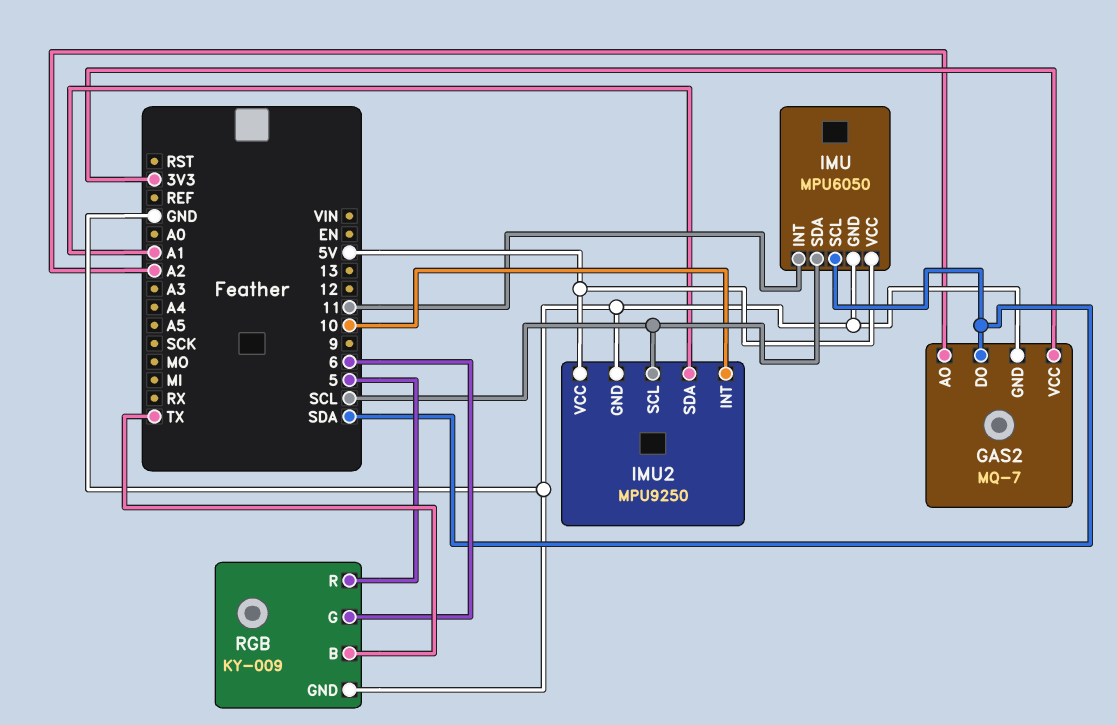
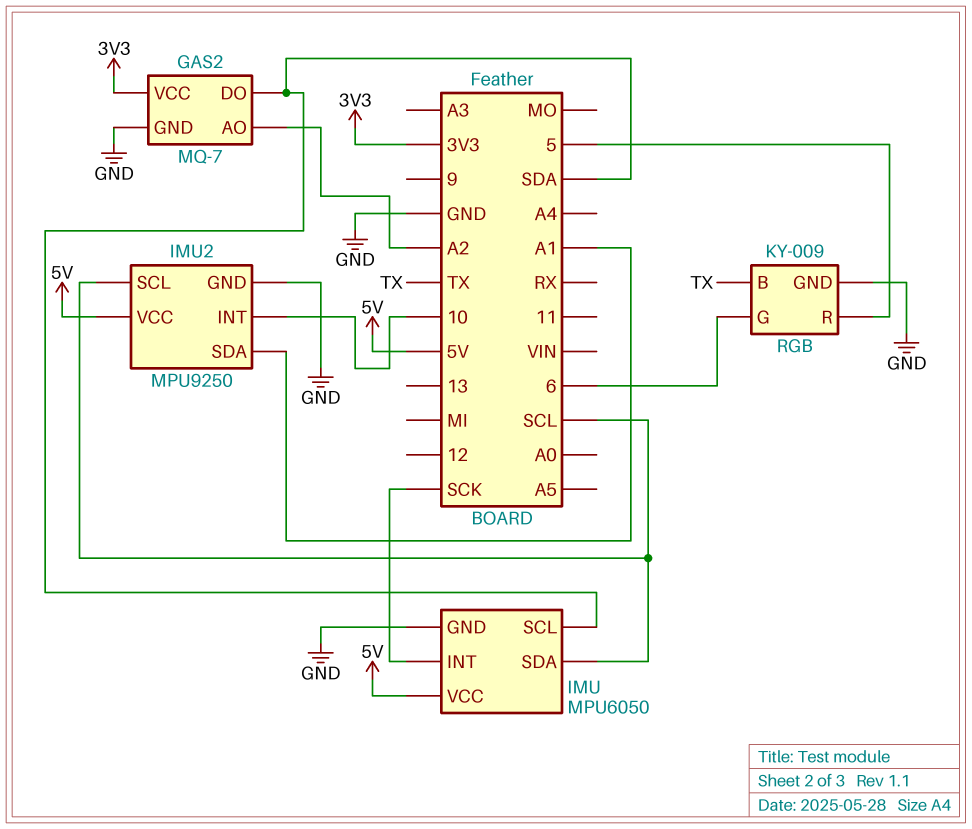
IMU pin INT: 11 -> SCK

